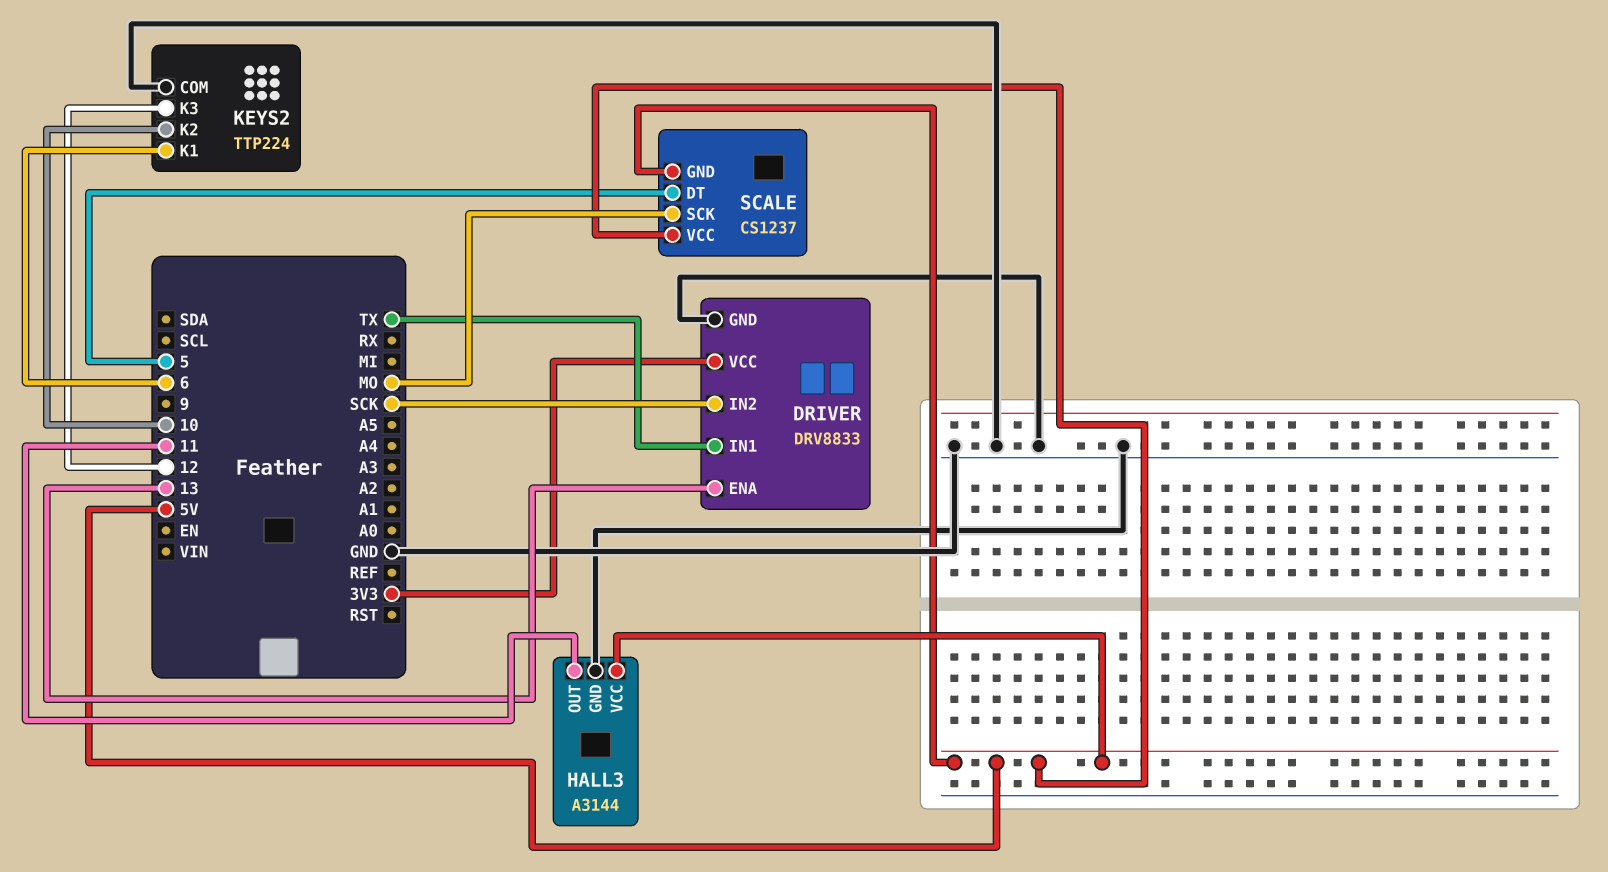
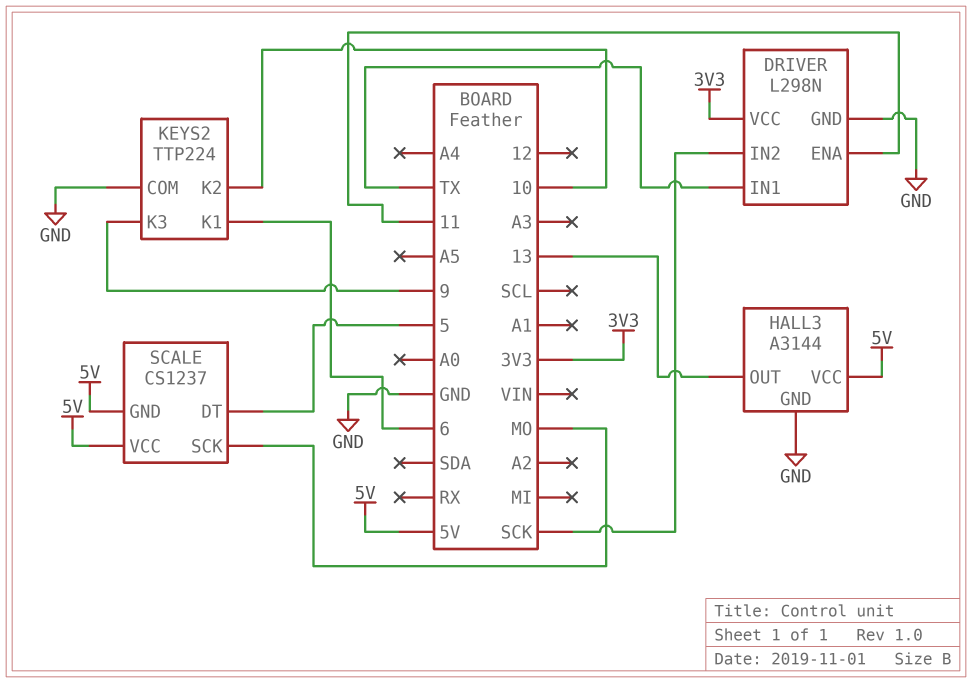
DRIVER: DRV8833 -> L298N
DRIVER pin ENA: 13 -> 11
HALL3 pin OUT: 11 -> 13
KEYS2 pin K3: 12 -> 9

